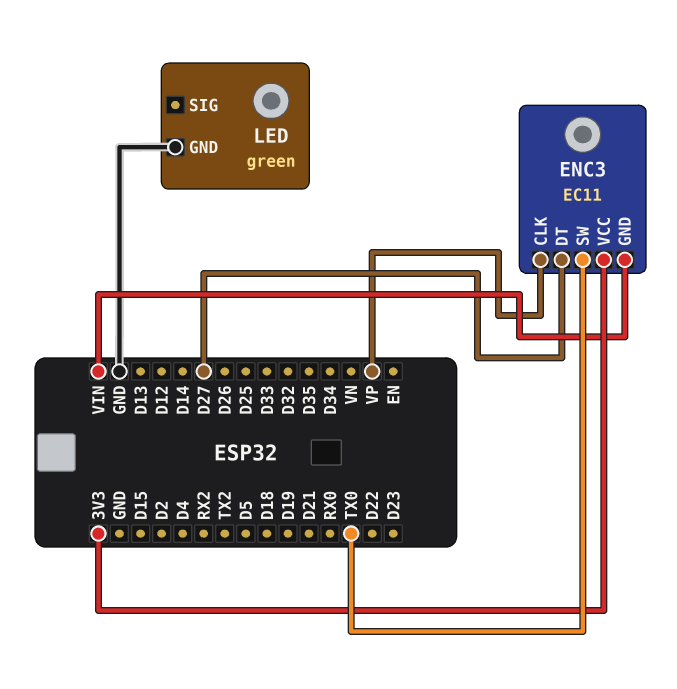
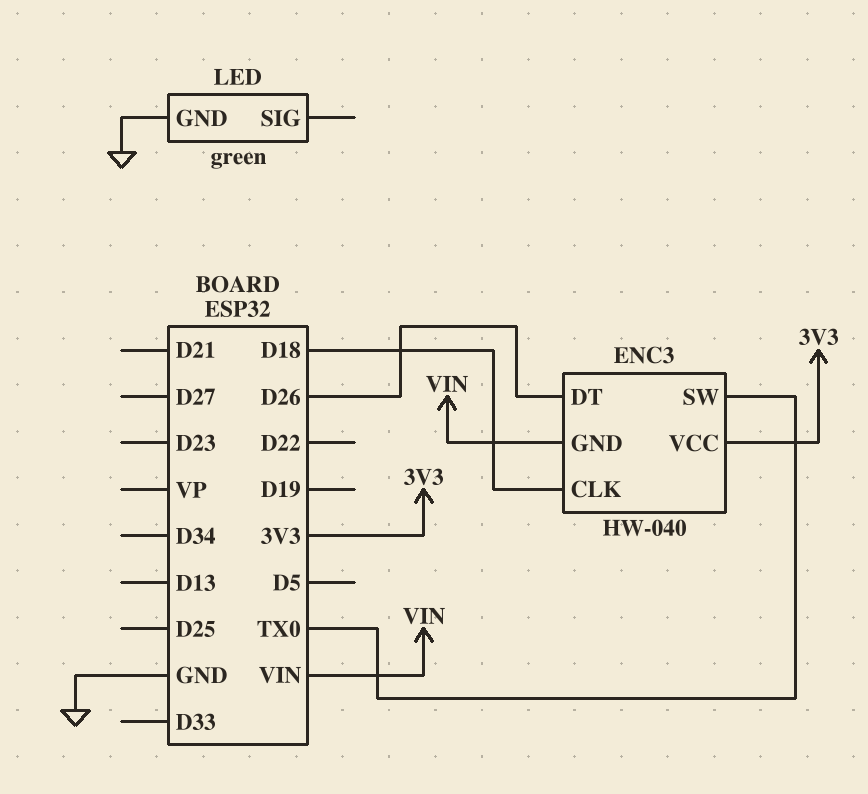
ENC3: EC11 -> HW-040
ENC3 pin CLK: VP -> D18
ENC3 pin DT: D27 -> D26

